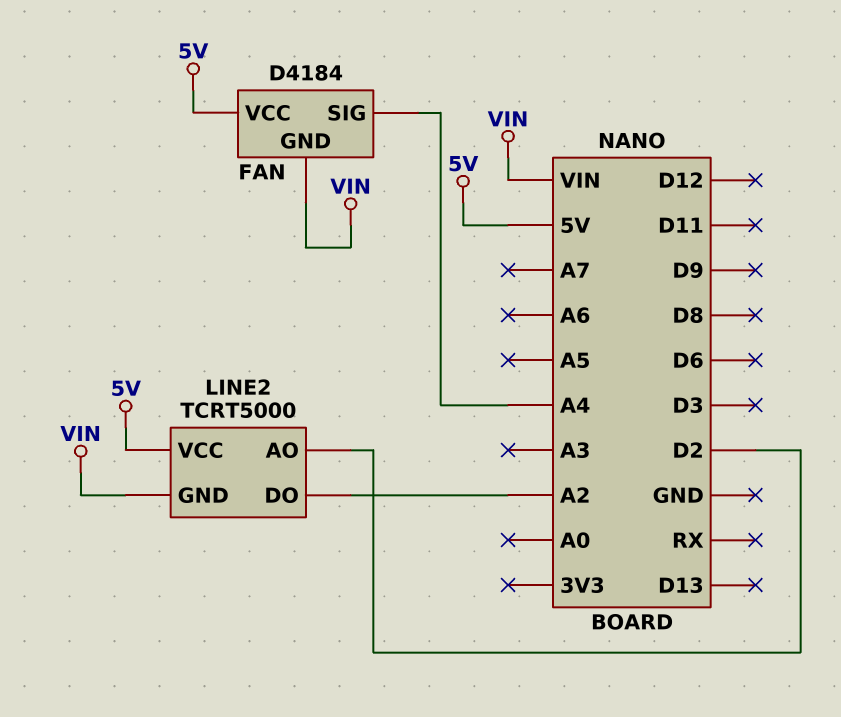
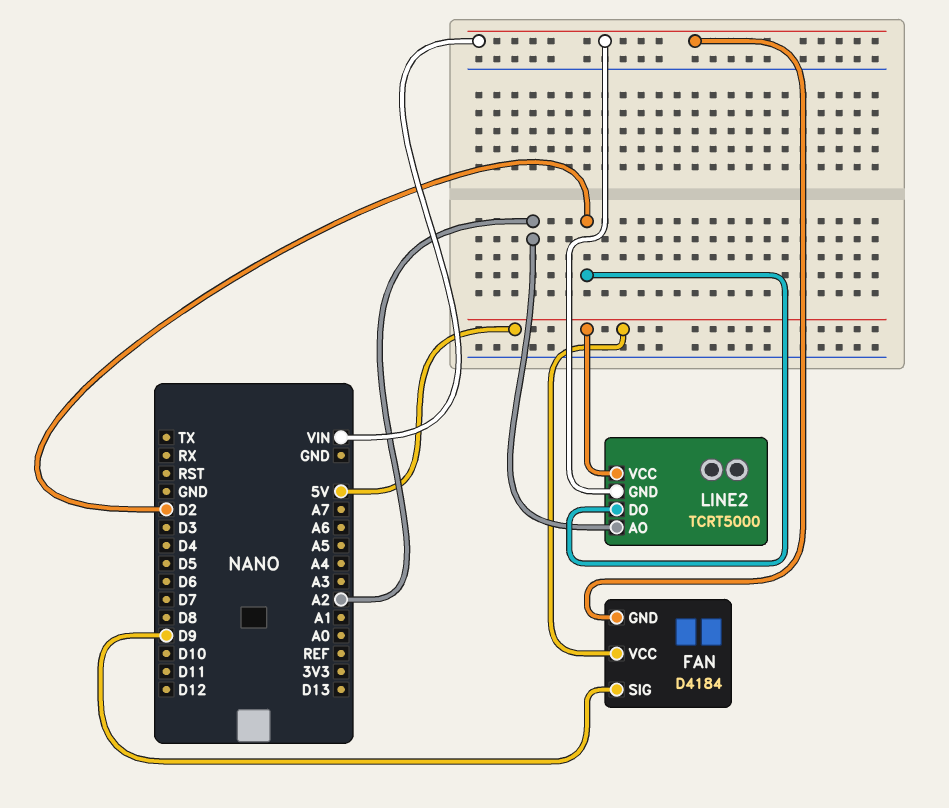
FAN pin SIG: A4 -> D9
LINE2 pin AO: D2 -> A2
LINE2 pin DO: A2 -> D2

